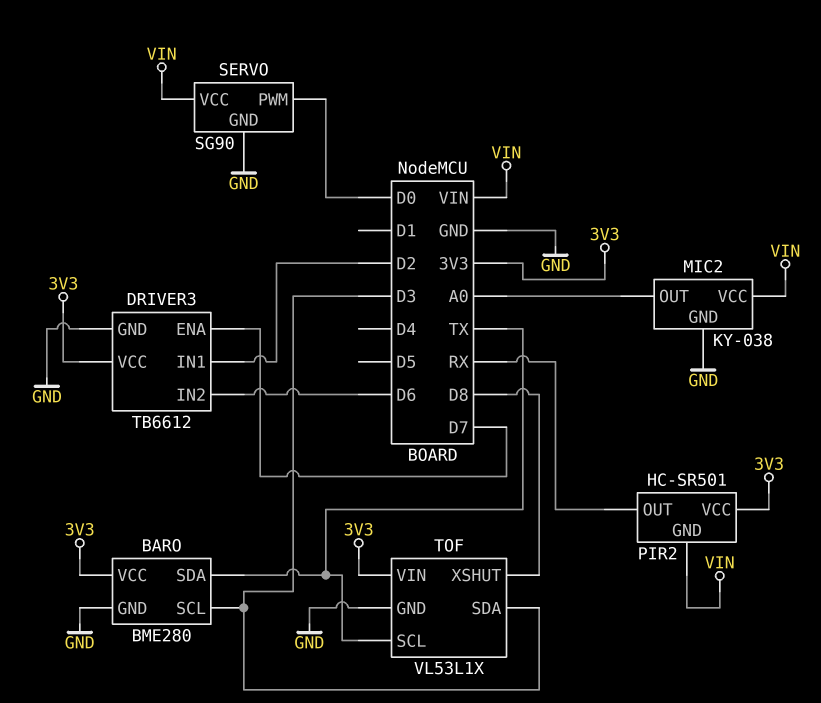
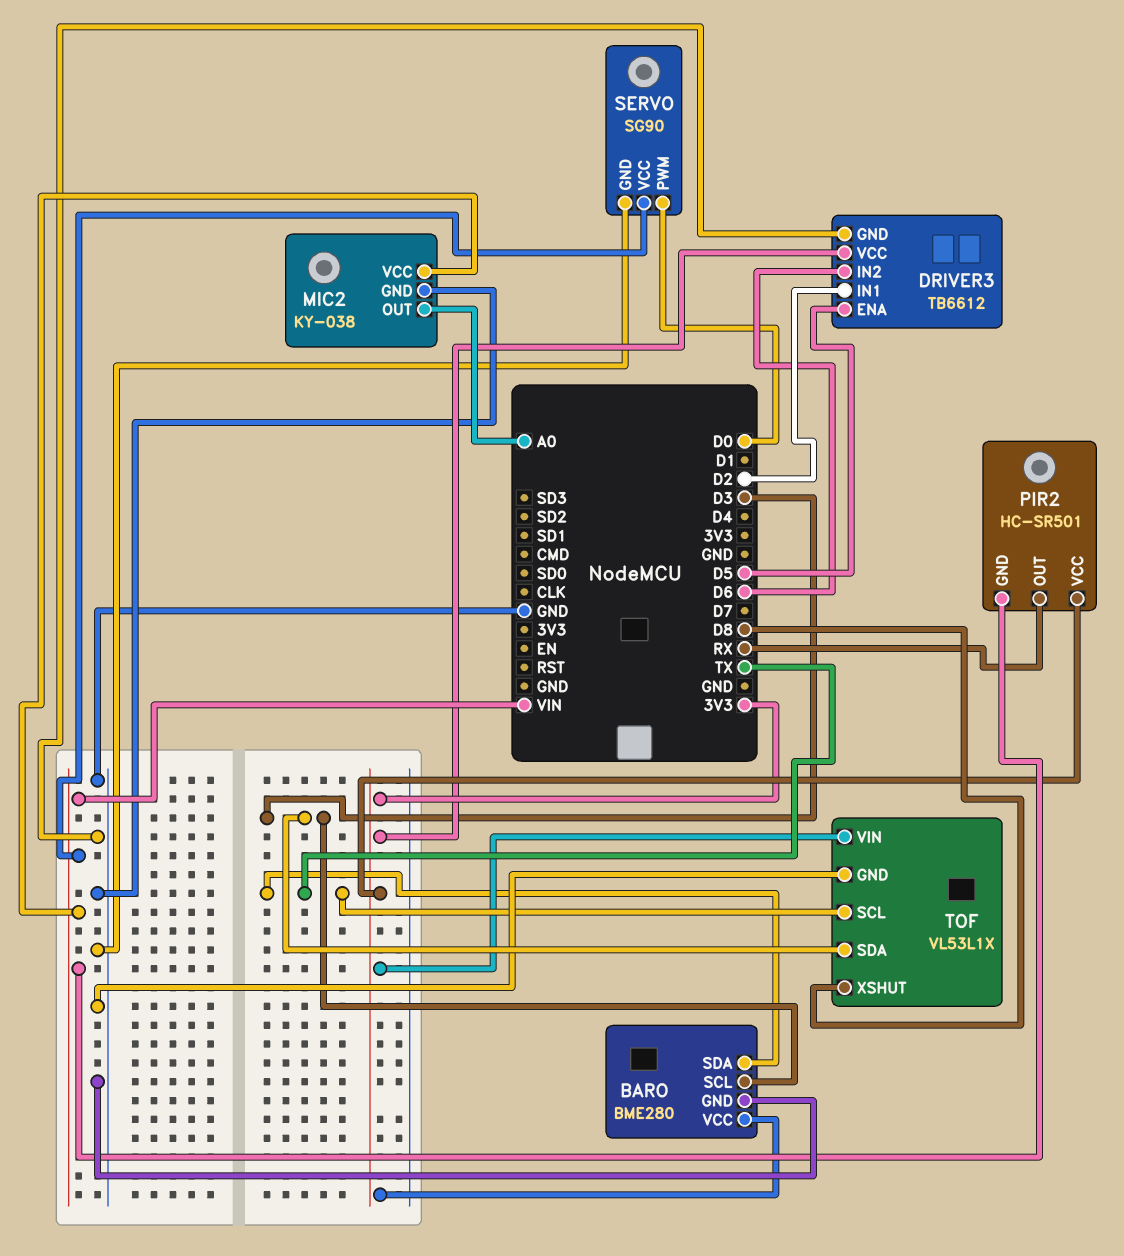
DRIVER3 pin ENA: D7 -> D5

